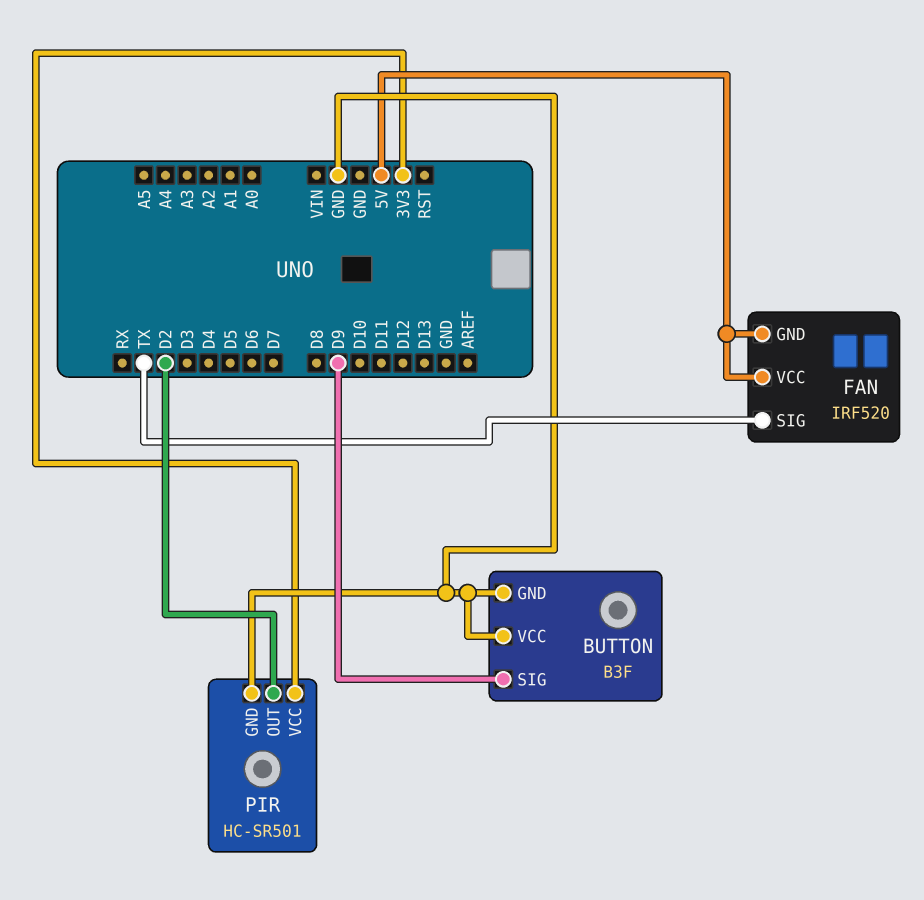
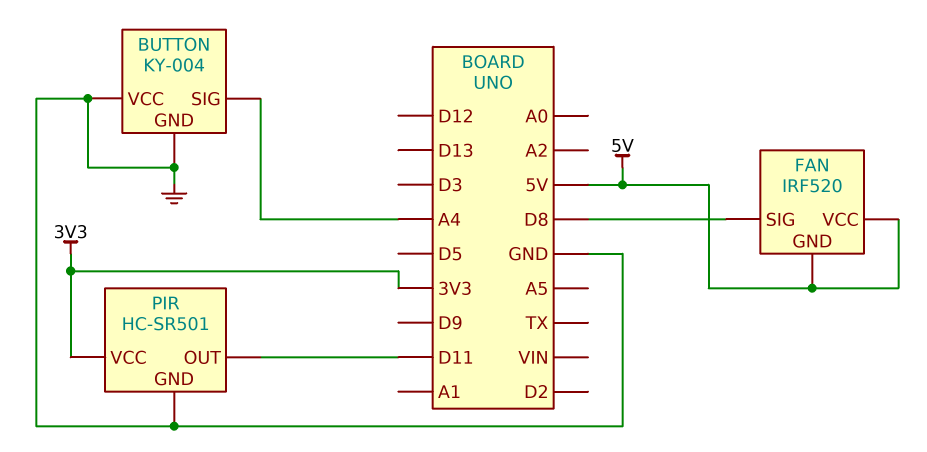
BUTTON: B3F -> KY-004
BUTTON pin SIG: D9 -> A4
FAN pin SIG: TX -> D8
PIR pin OUT: D2 -> D11

